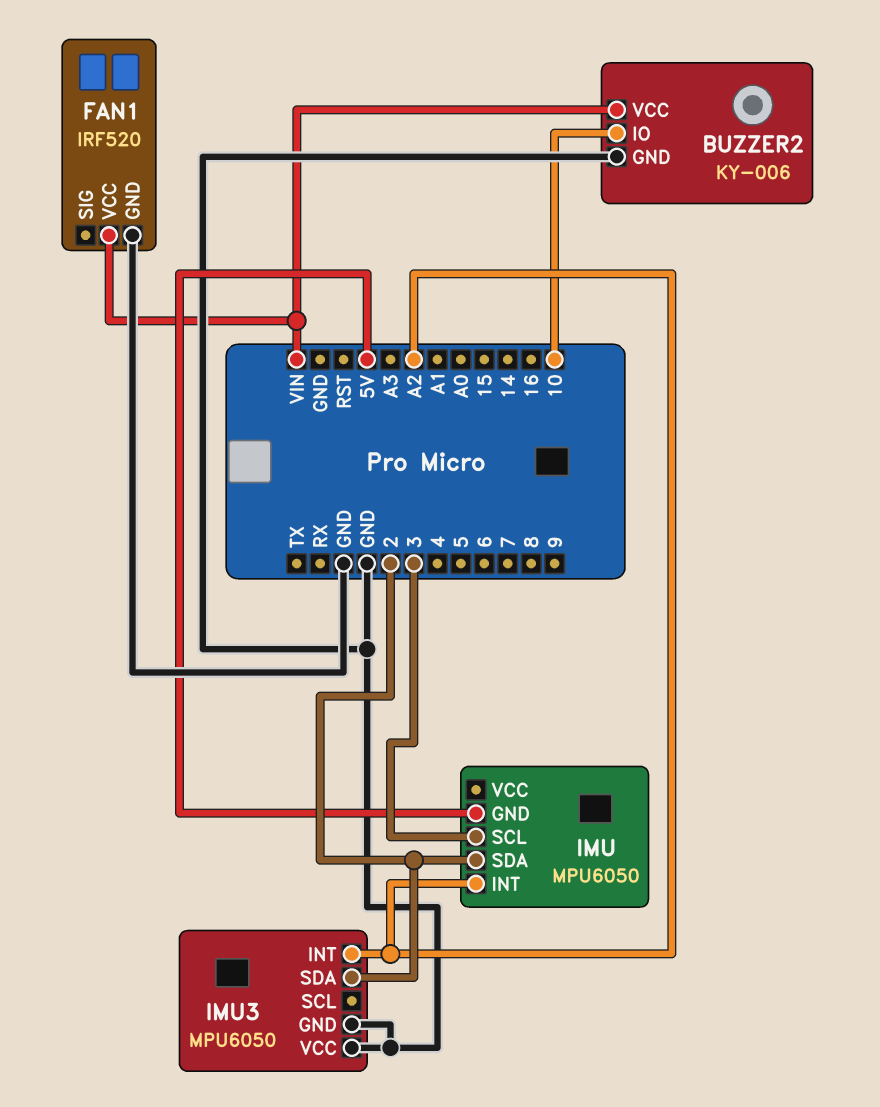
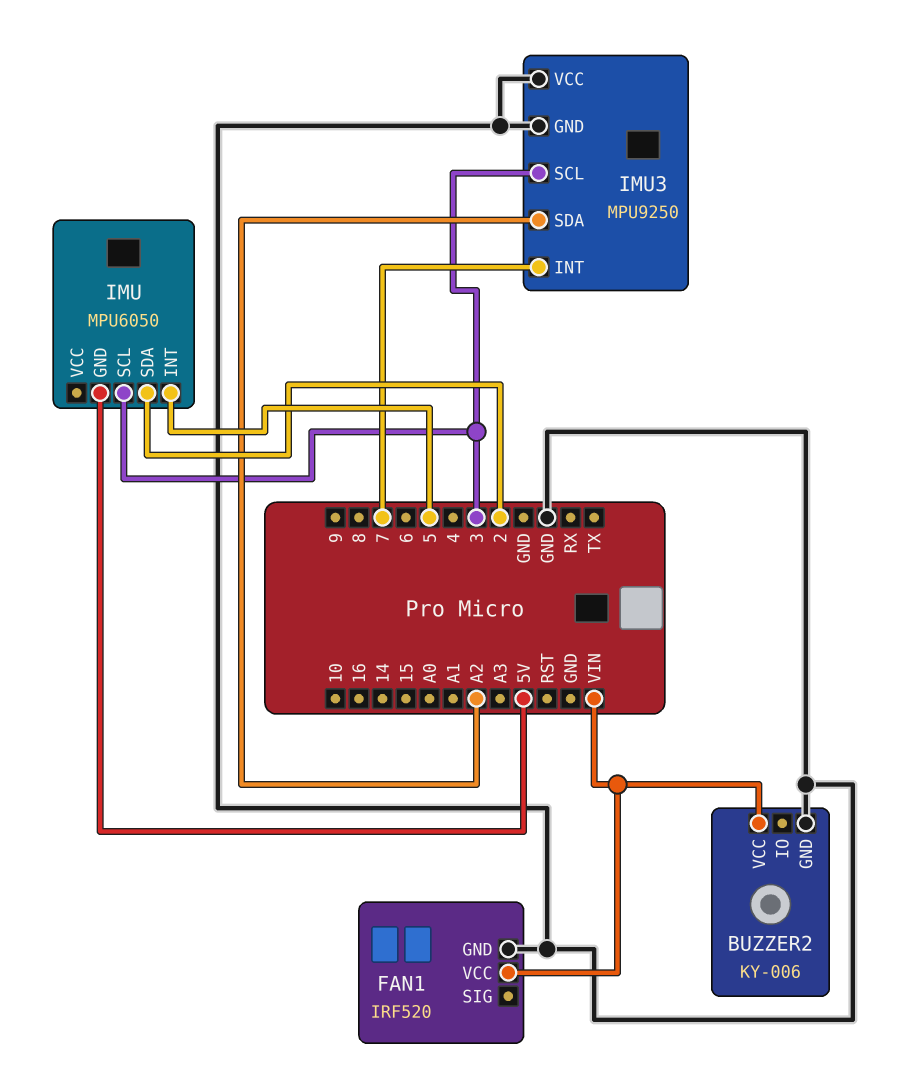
BUZZER2 pin IO: 10 -> none
IMU pin INT: A2 -> 5
IMU3: MPU6050 -> MPU9250
IMU3 pin INT: A2 -> 7
IMU3 pin SCL: none -> 3
IMU3 pin SDA: 2 -> A2

